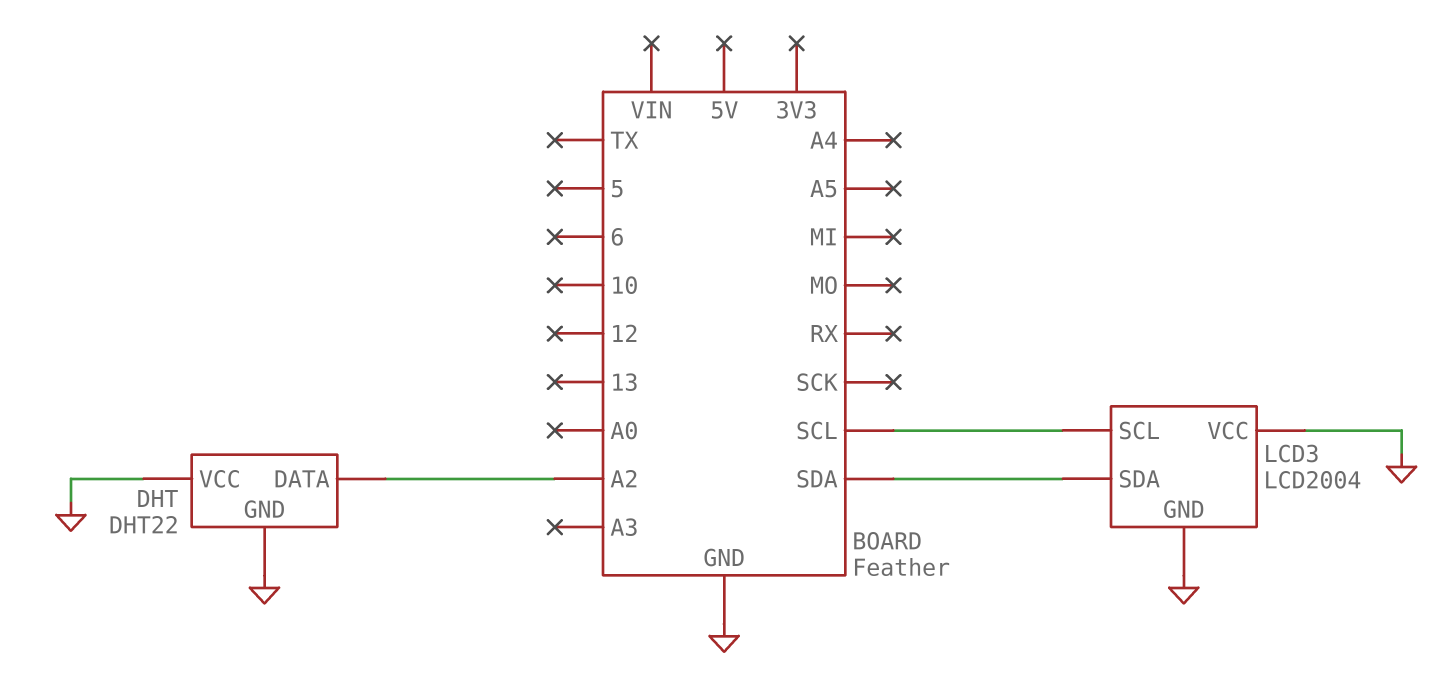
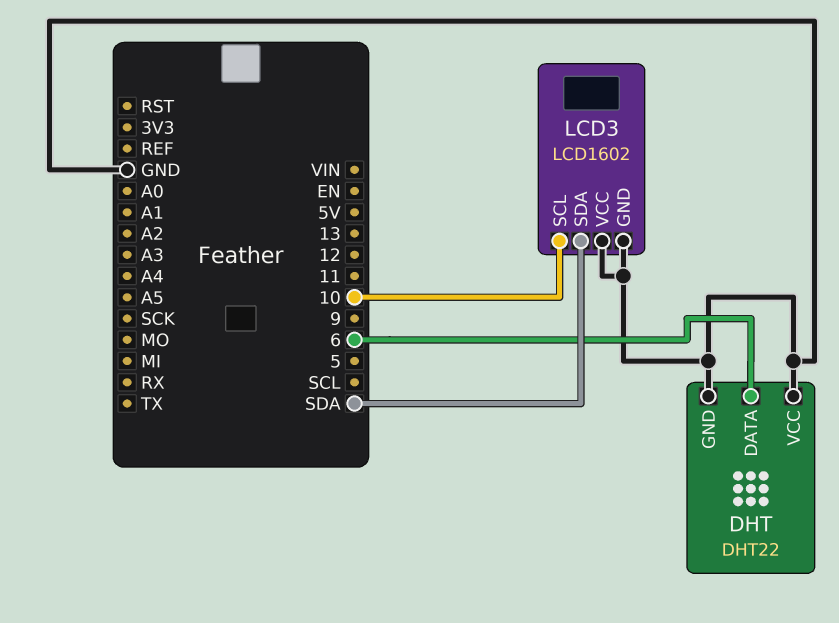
DHT pin DATA: A2 -> 6
LCD3: LCD2004 -> LCD1602
LCD3 pin SCL: SCL -> 10

